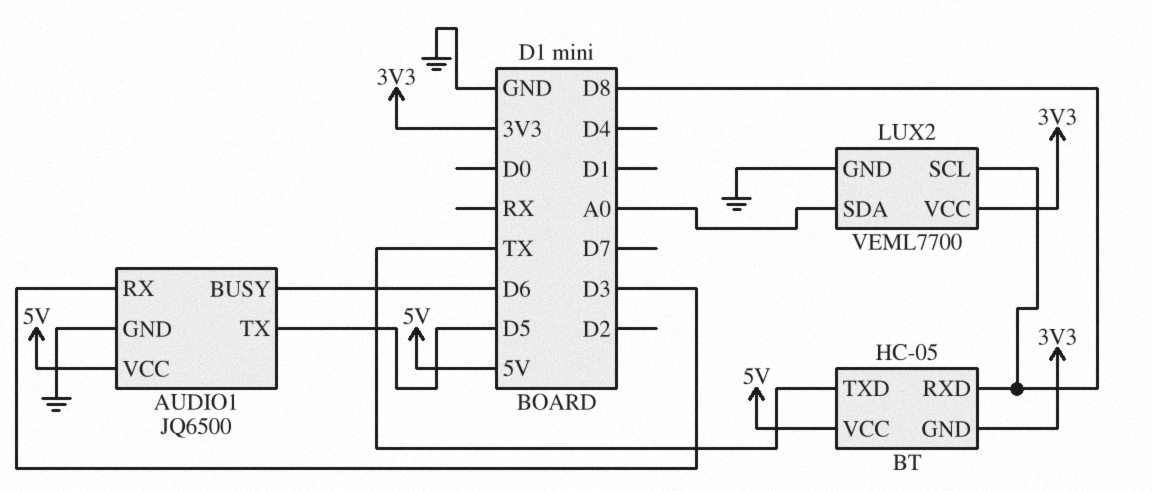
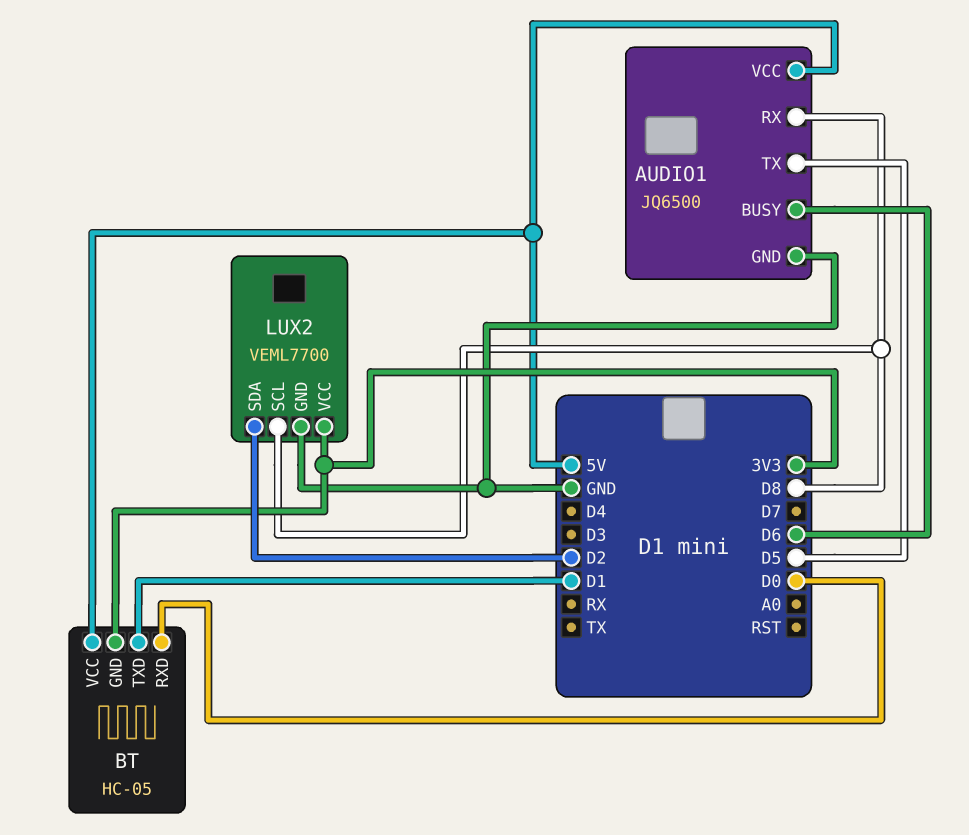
AUDIO1 pin RX: D3 -> D8
BT pin RXD: D8 -> D0
BT pin TXD: TX -> D1
LUX2 pin SDA: A0 -> D2

